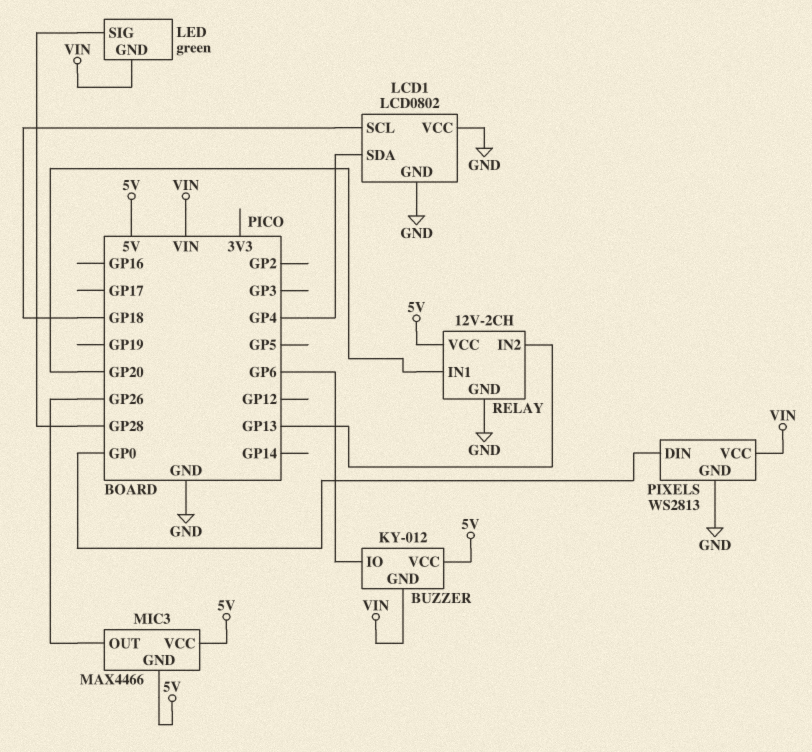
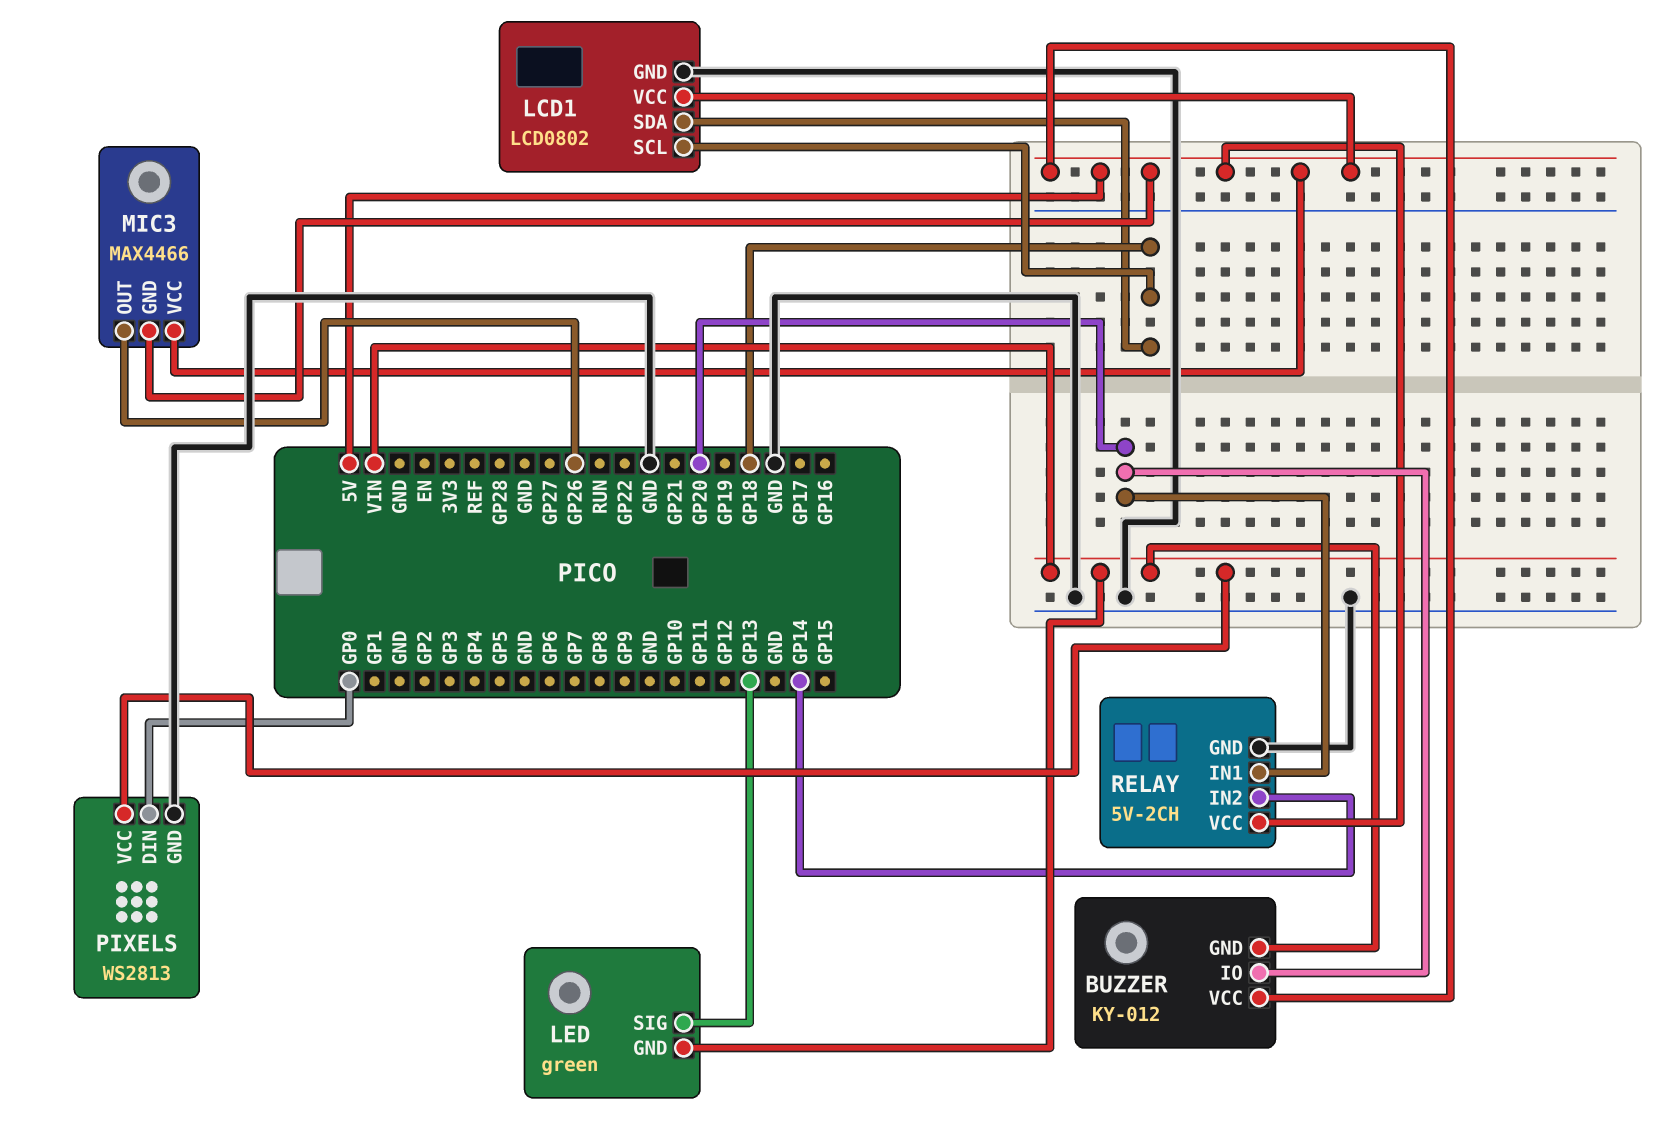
BUZZER pin IO: GP6 -> GP20
LCD1 pin SDA: GP4 -> GP18
LCD1 pin VCC: GND -> 5V
LED pin SIG: GP28 -> GP13
RELAY: 12V-2CH -> 5V-2CH
RELAY pin IN2: GP13 -> GP14

